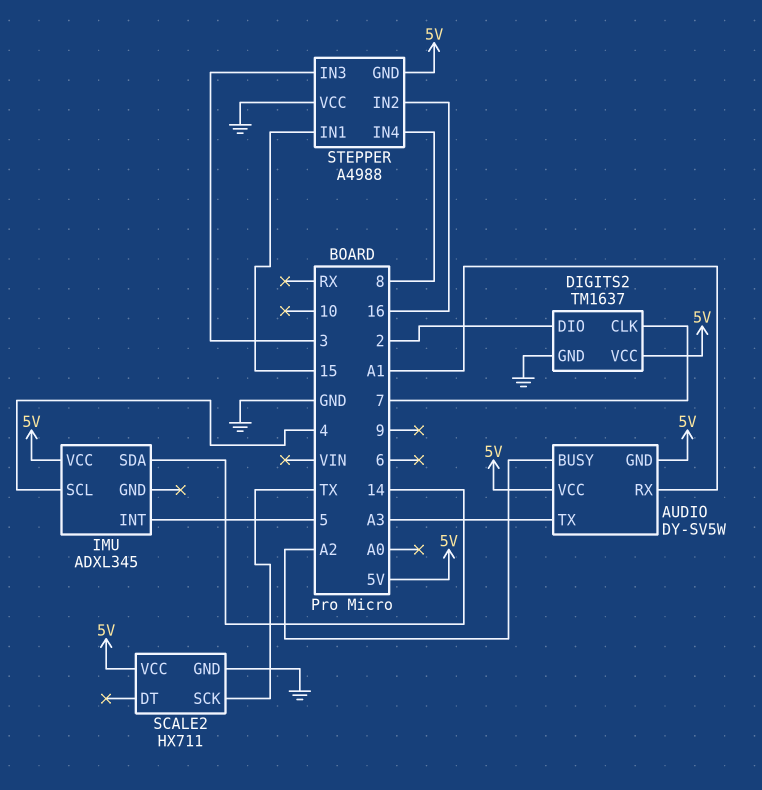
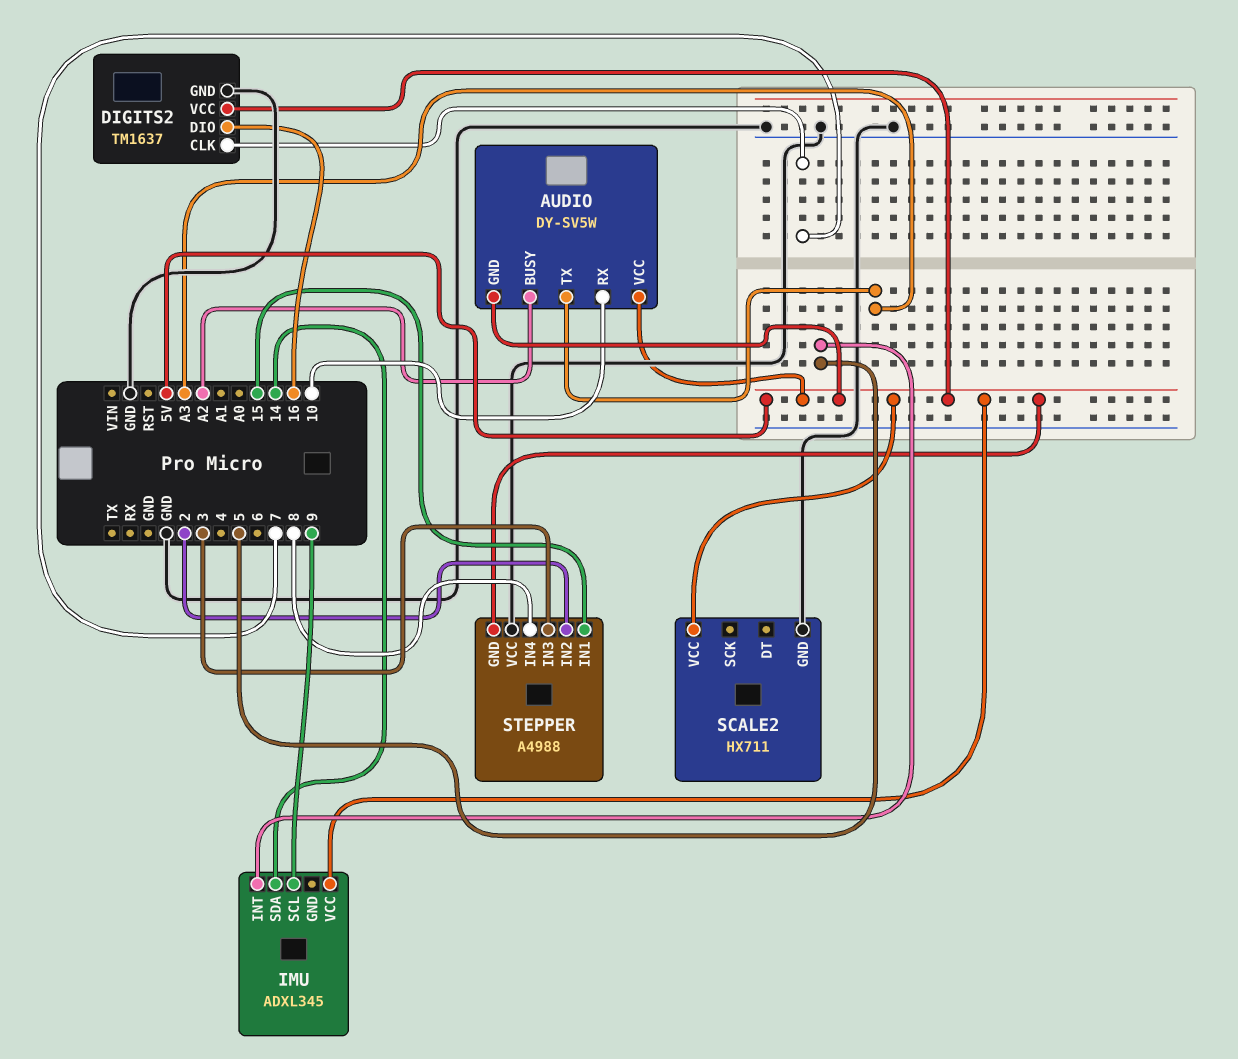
AUDIO pin RX: A1 -> 10
DIGITS2 pin DIO: 2 -> 16
IMU pin SCL: 4 -> 9
SCALE2 pin SCK: TX -> none
STEPPER pin IN2: 16 -> 2

